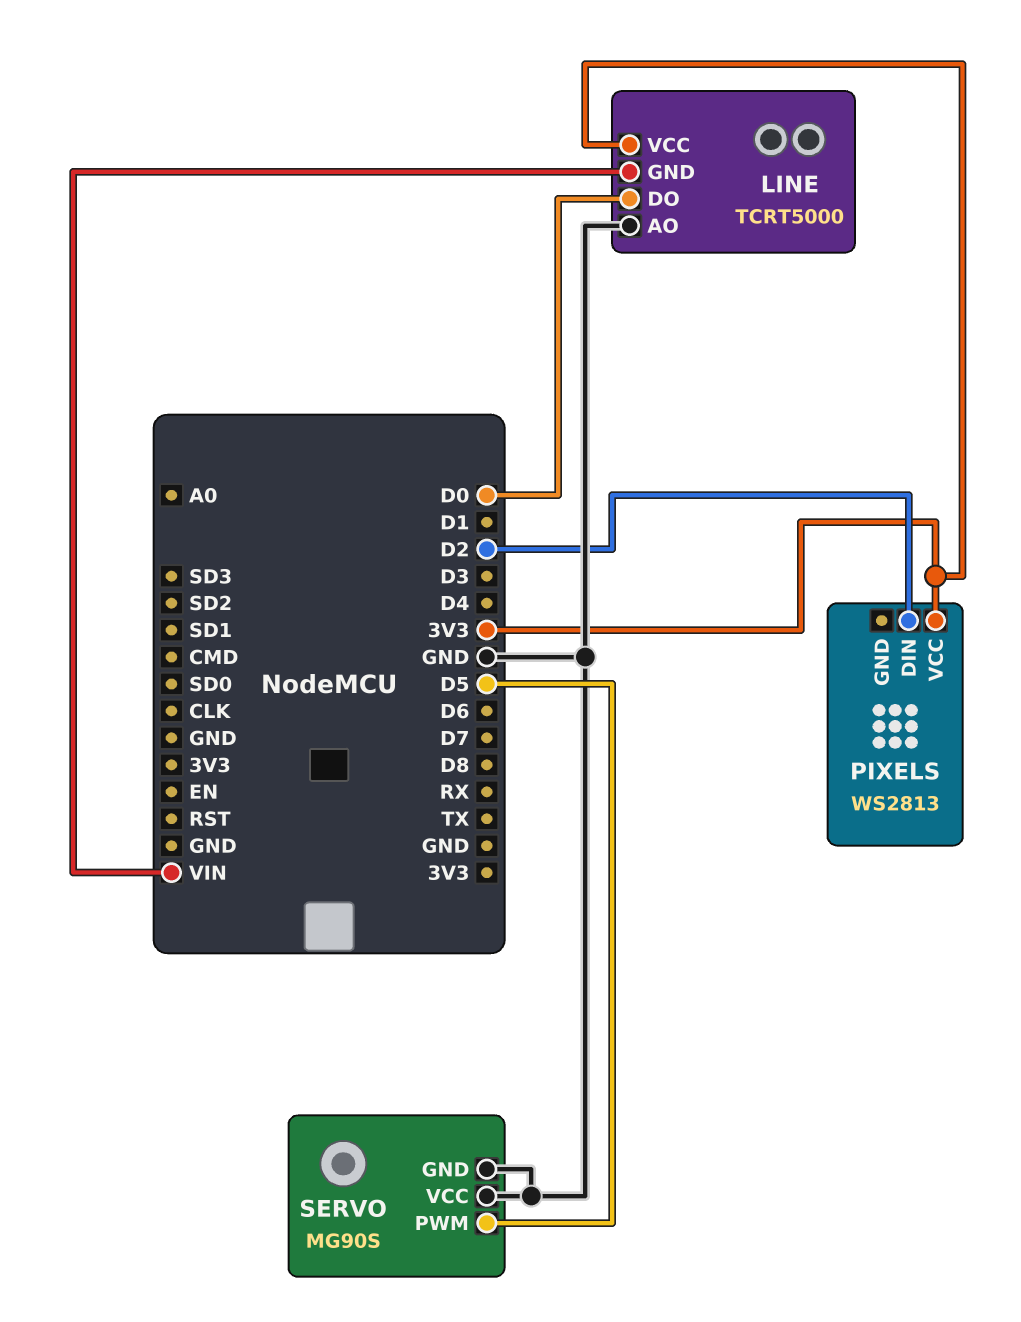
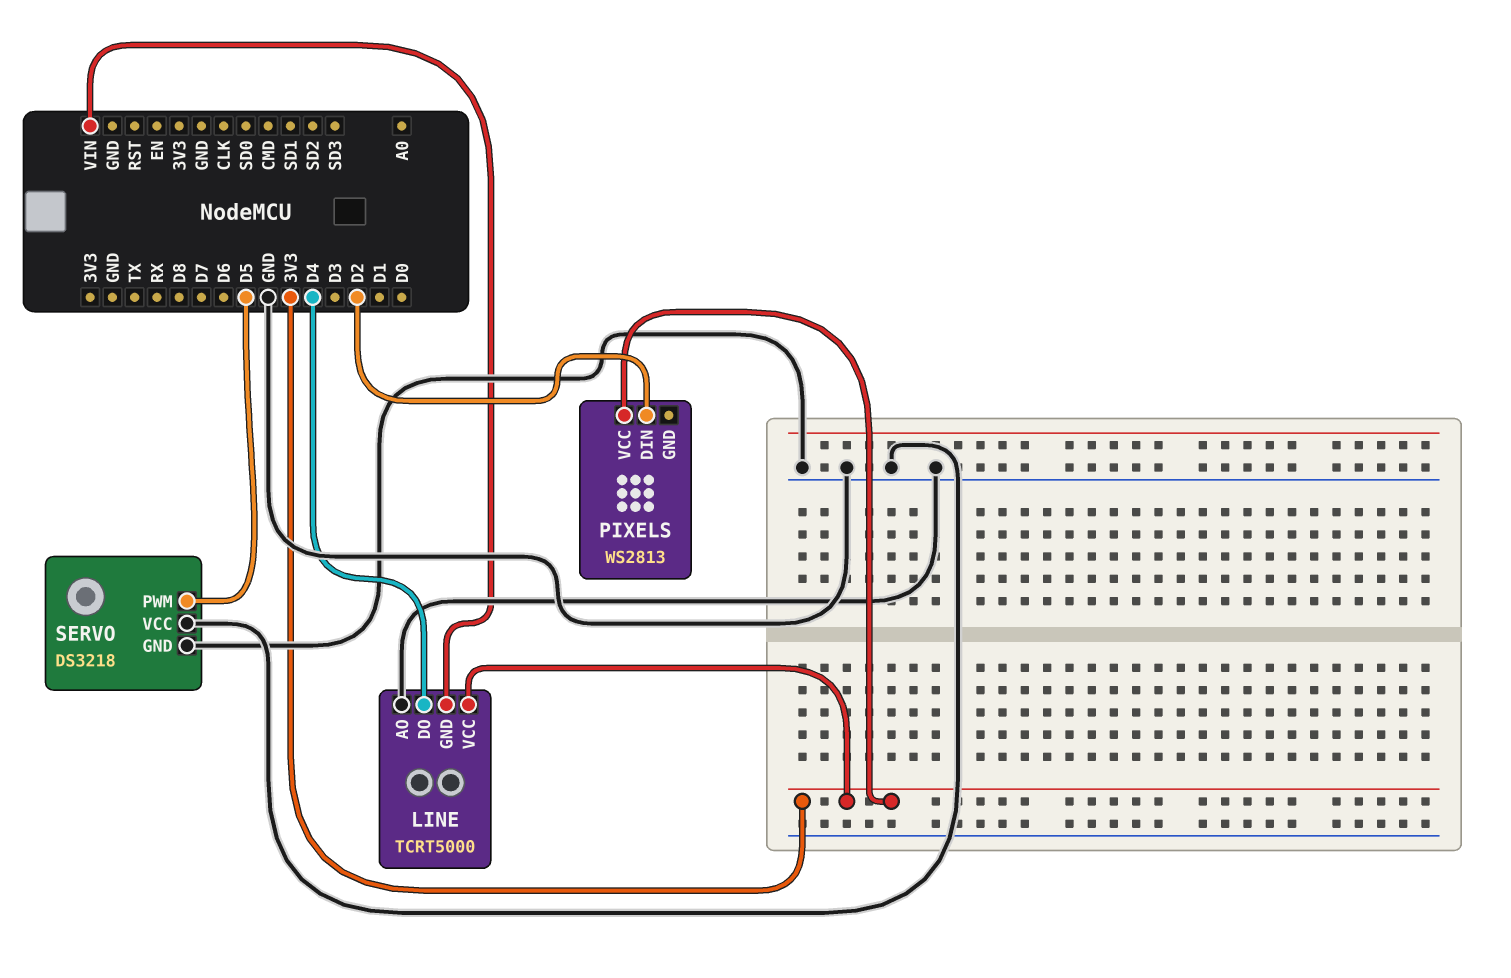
LINE pin DO: D0 -> D4
SERVO: MG90S -> DS3218

